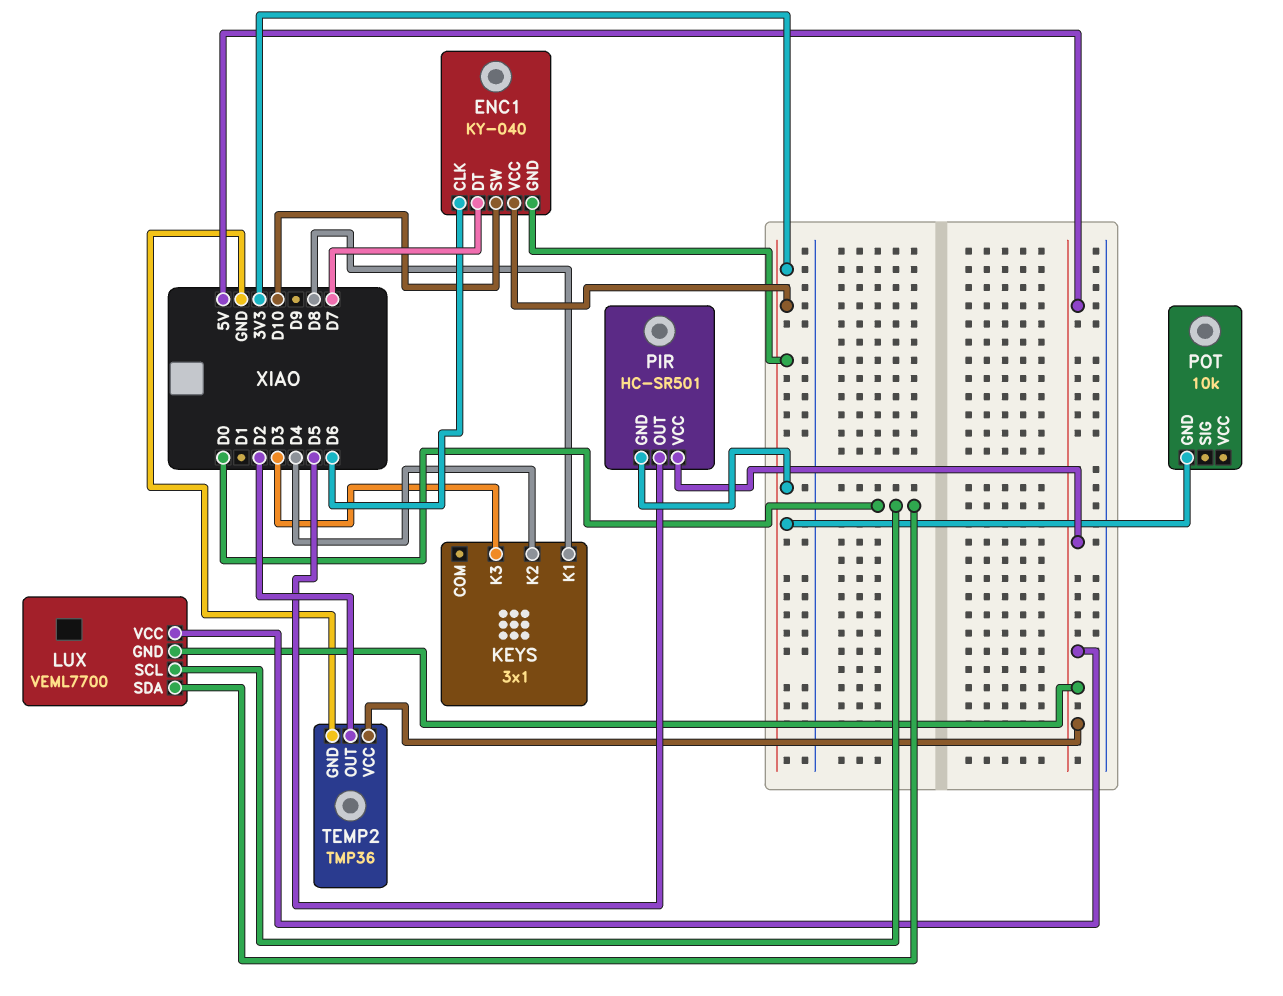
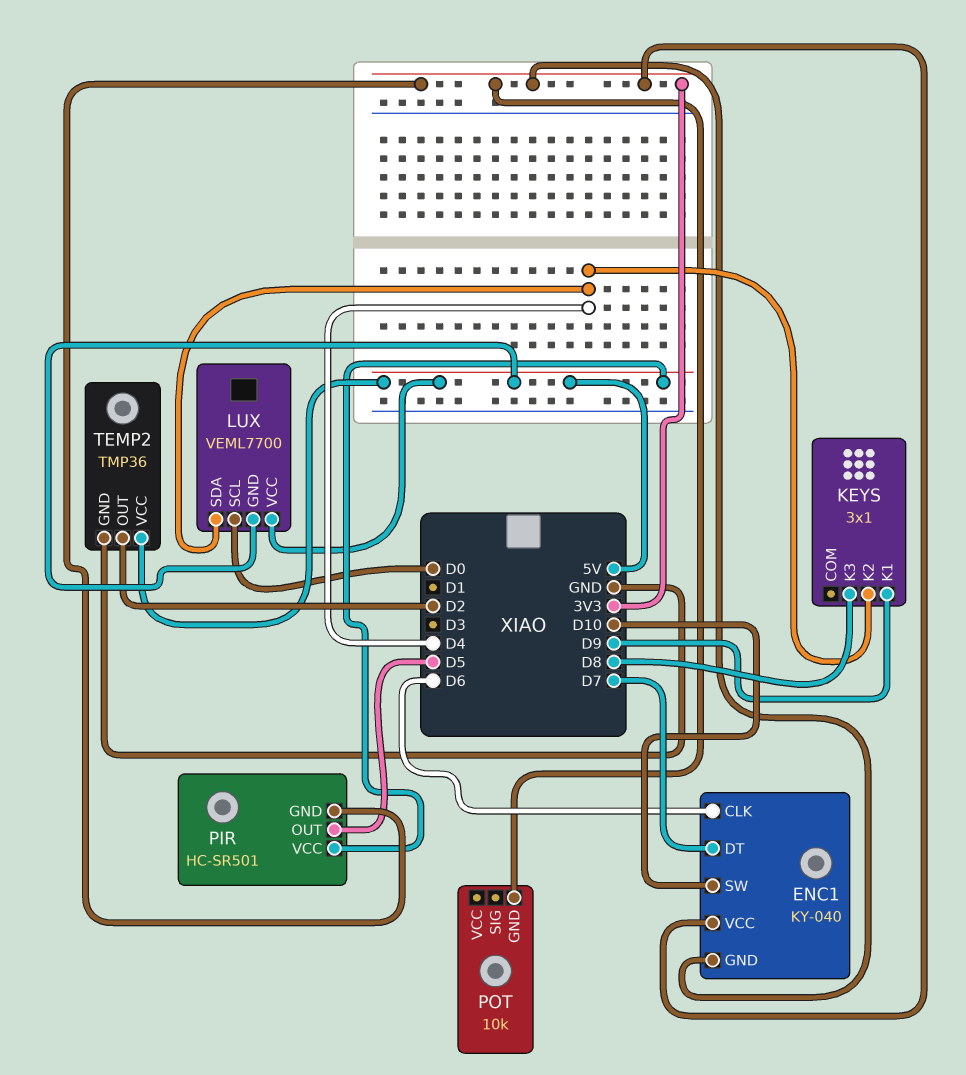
KEYS pin K1: D8 -> D9
KEYS pin K3: D3 -> D8
LUX pin SDA: D0 -> D4

